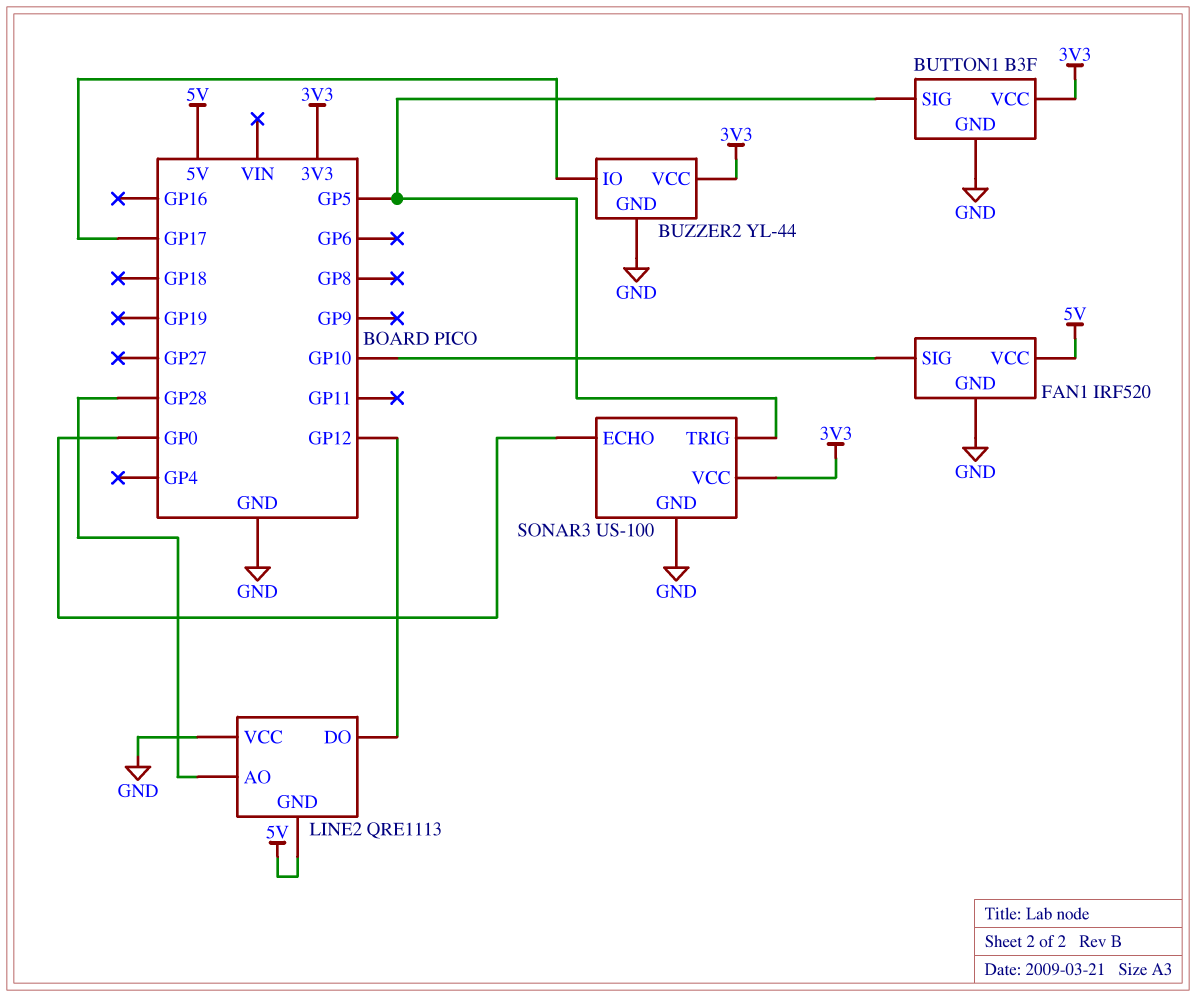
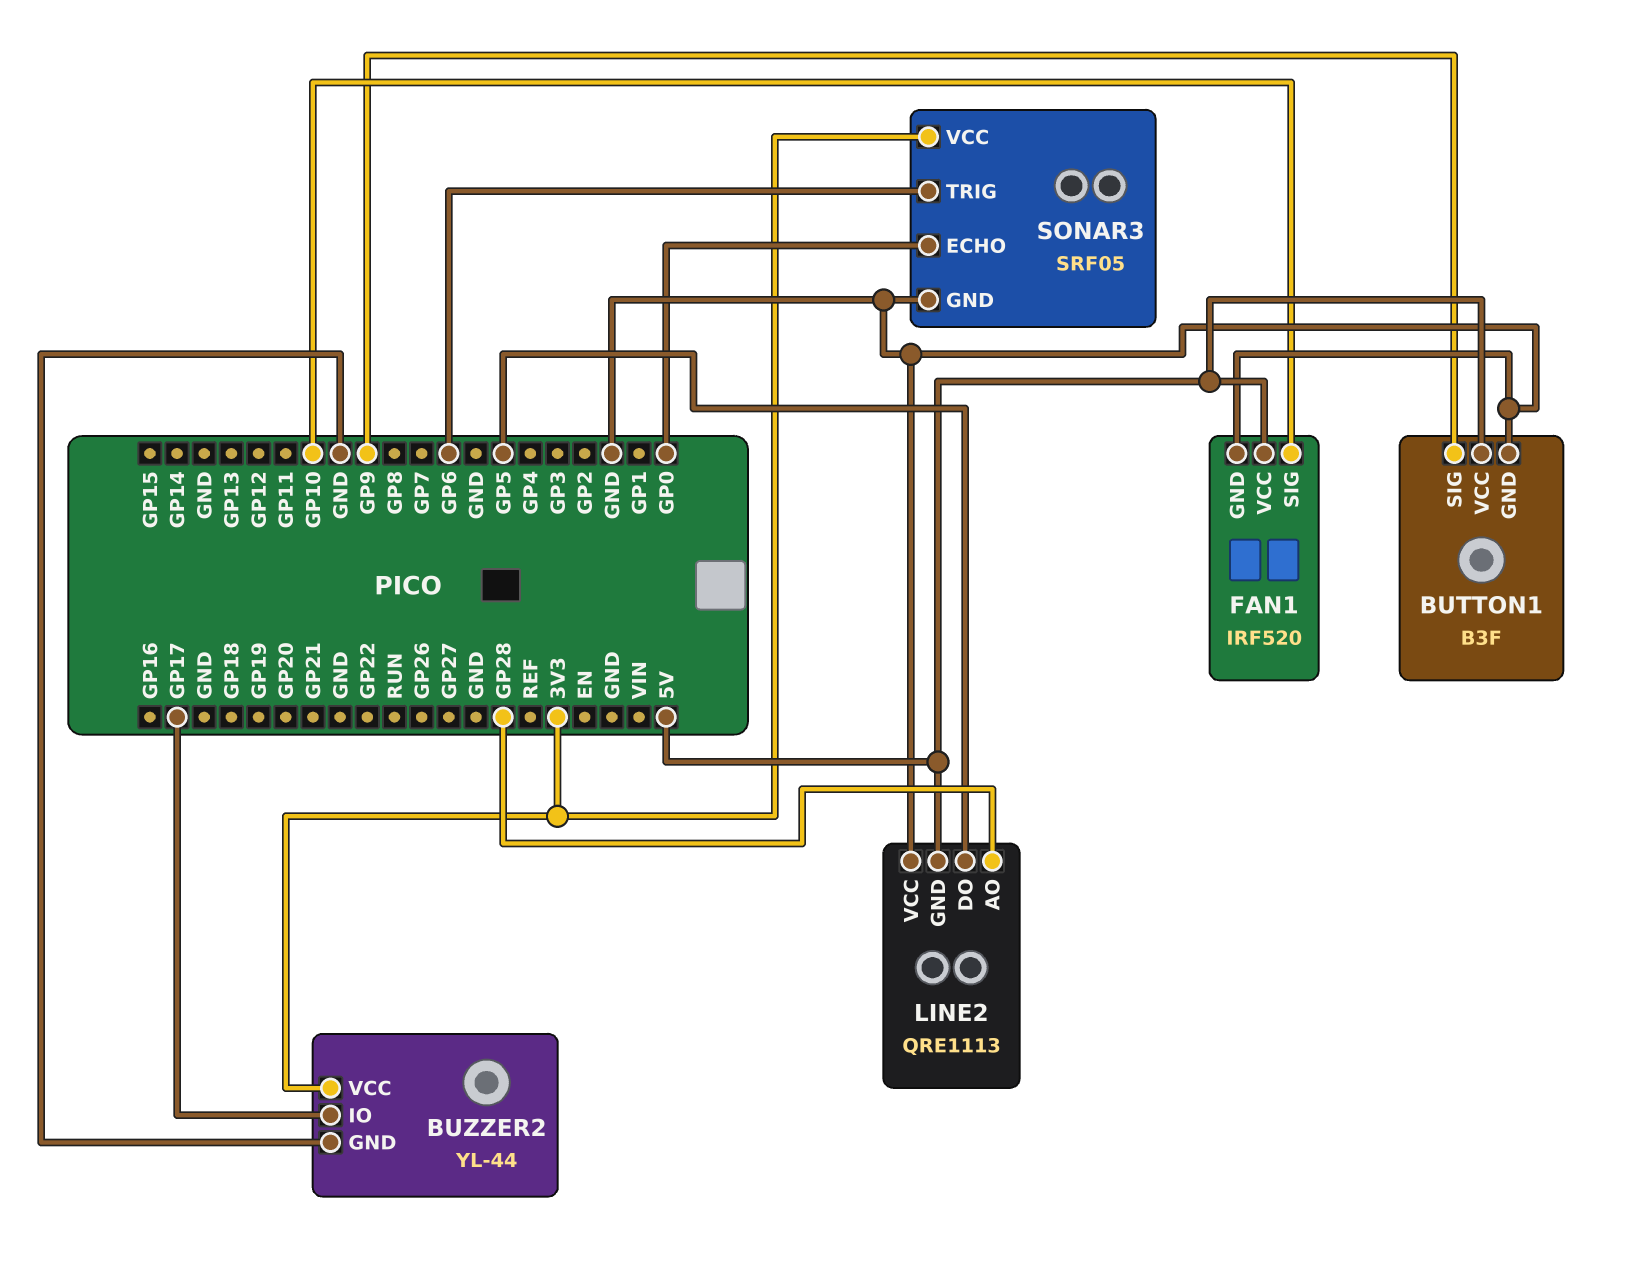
BUTTON1 pin SIG: GP5 -> GP9
BUTTON1 pin VCC: 3V3 -> 5V
LINE2 pin DO: GP12 -> GP5
SONAR3: US-100 -> SRF05
SONAR3 pin TRIG: GP5 -> GP6

